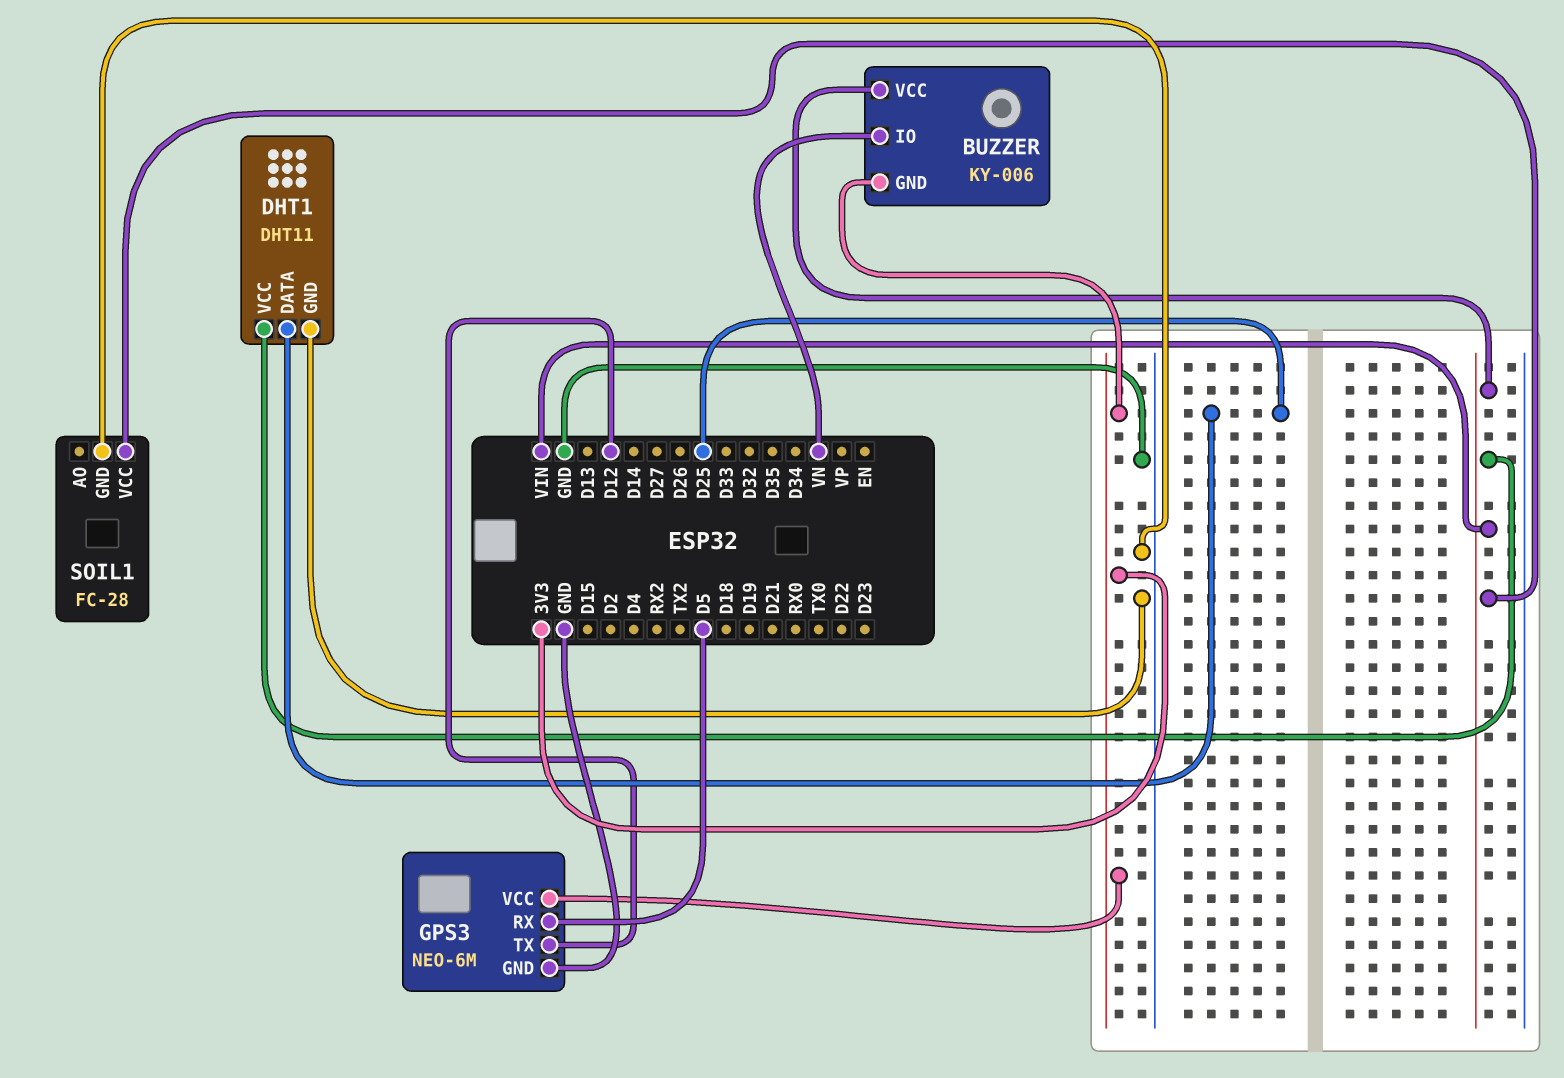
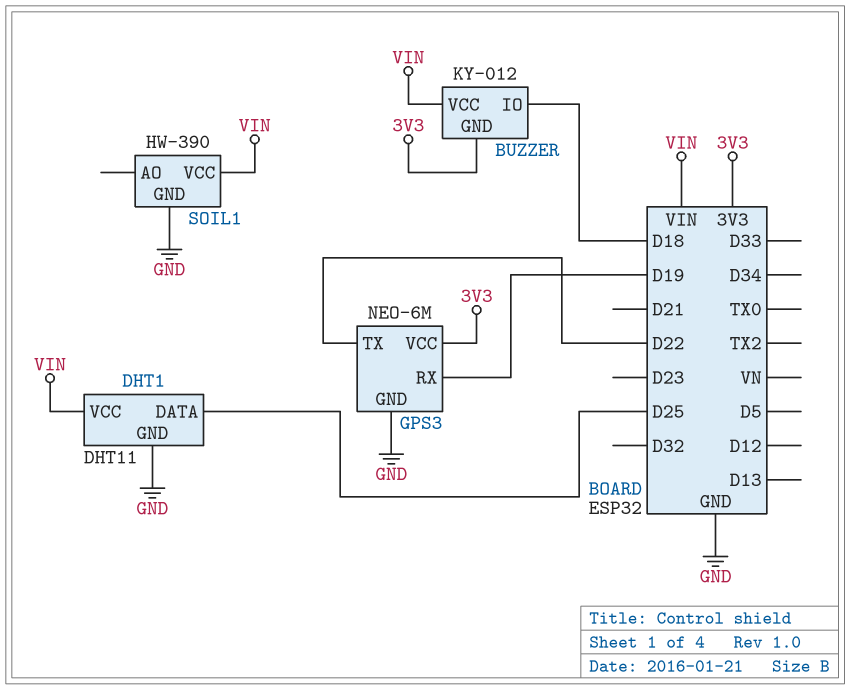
BUZZER: KY-006 -> KY-012
BUZZER pin IO: VN -> D18
GPS3 pin RX: D5 -> D19
GPS3 pin TX: D12 -> D22
SOIL1: FC-28 -> HW-390

